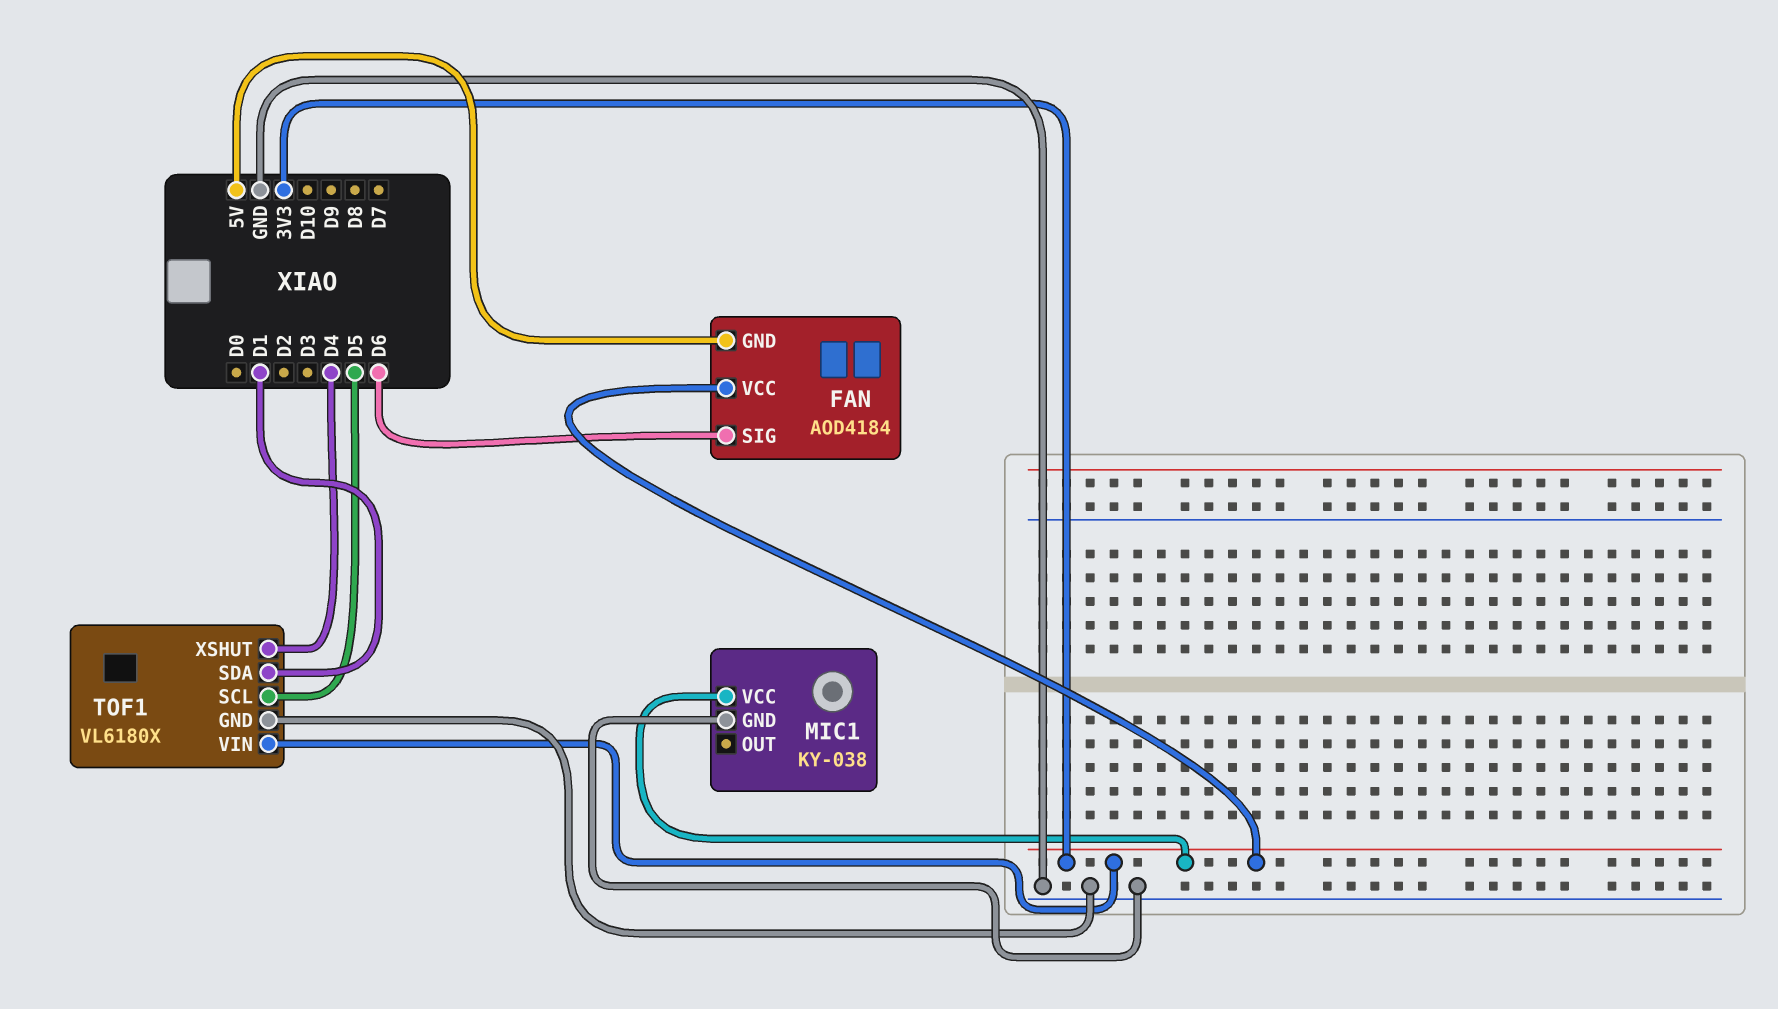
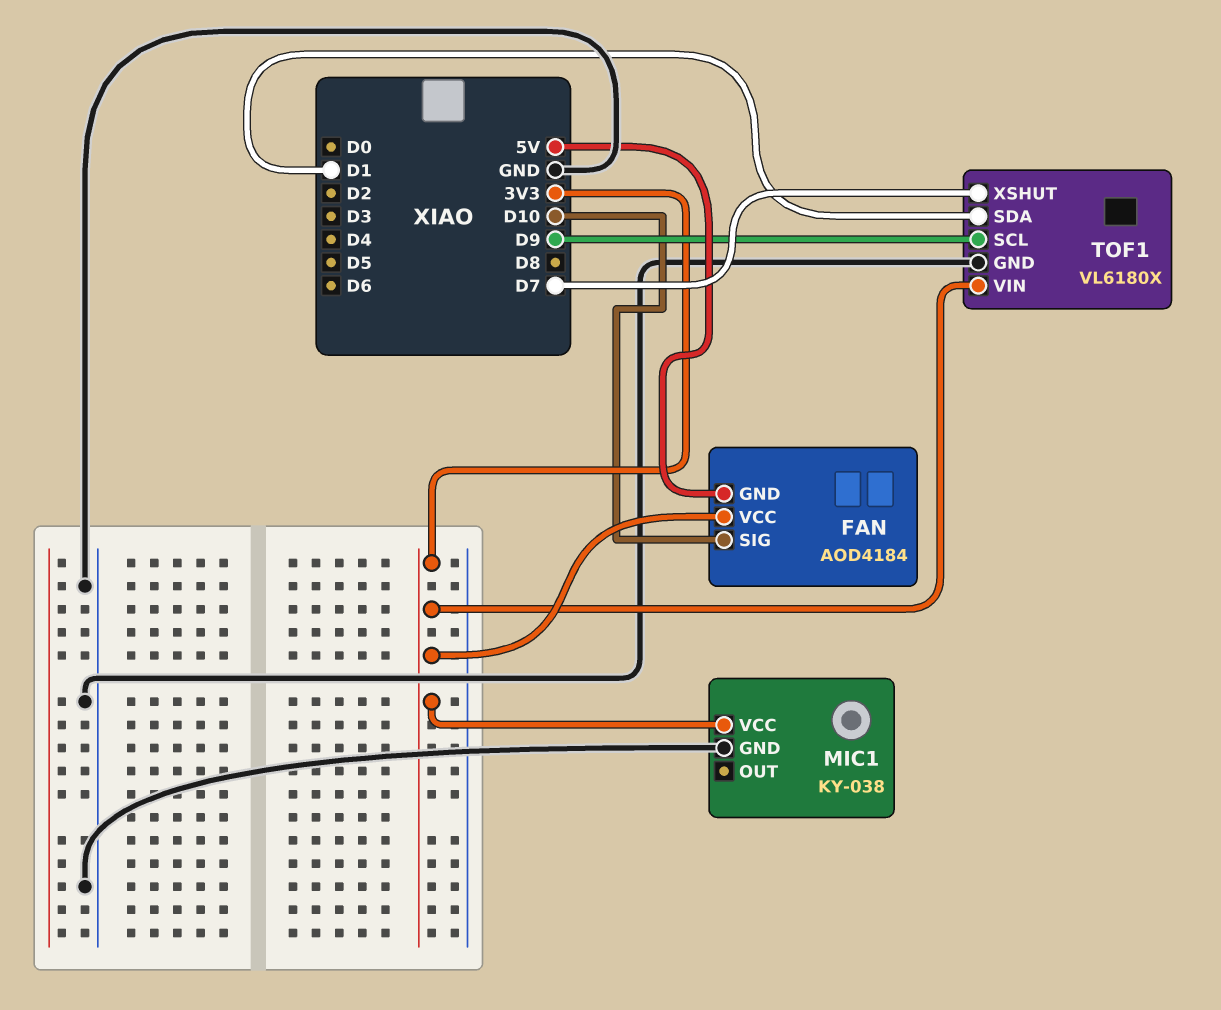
FAN pin SIG: D6 -> D10
TOF1 pin SCL: D5 -> D9
TOF1 pin XSHUT: D4 -> D7

